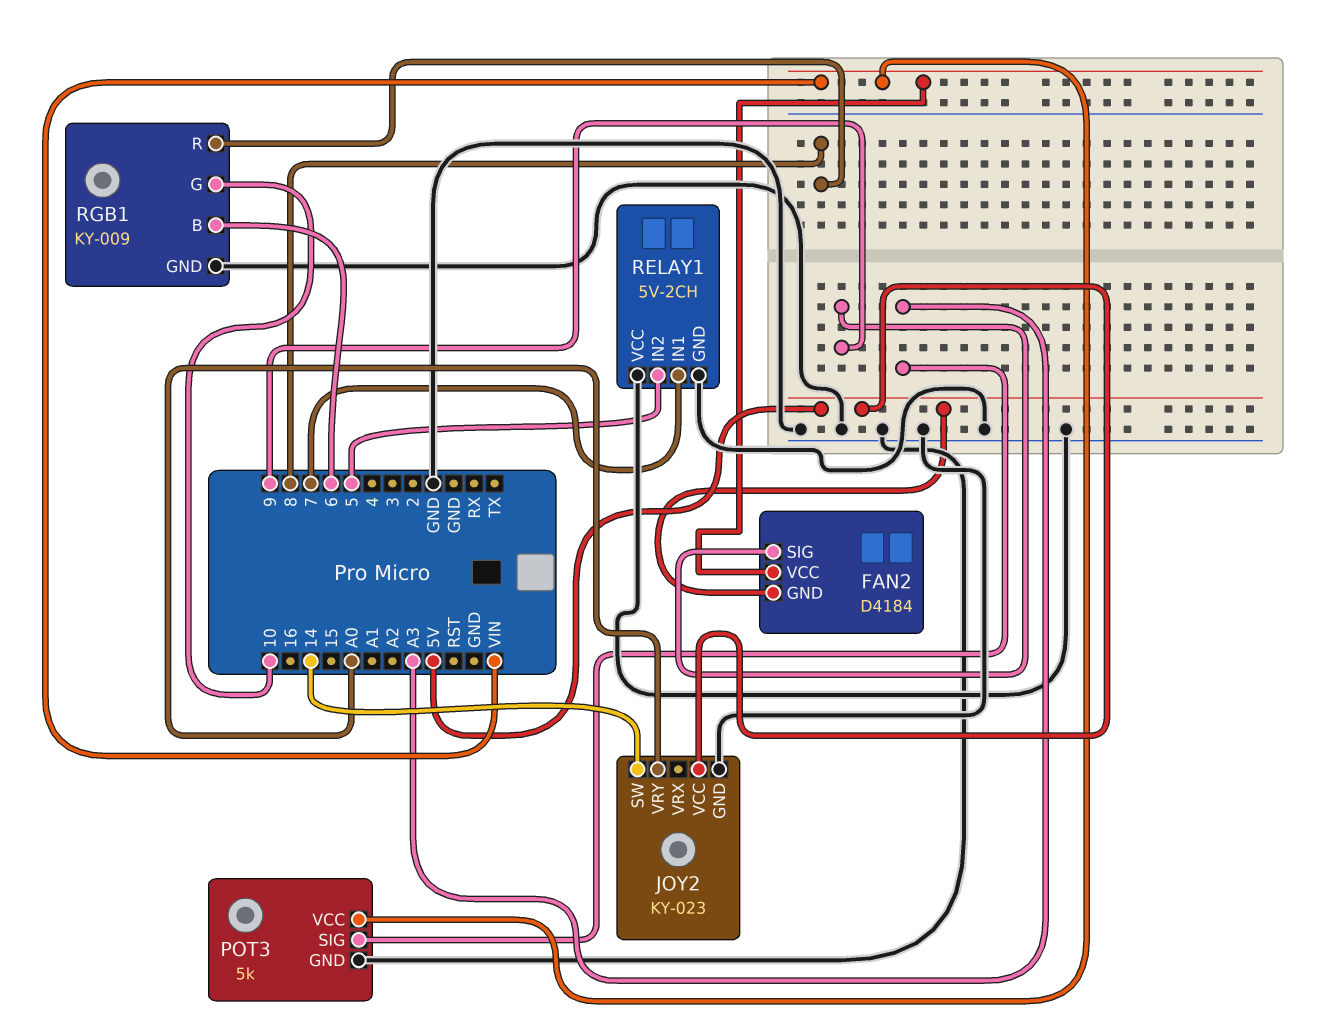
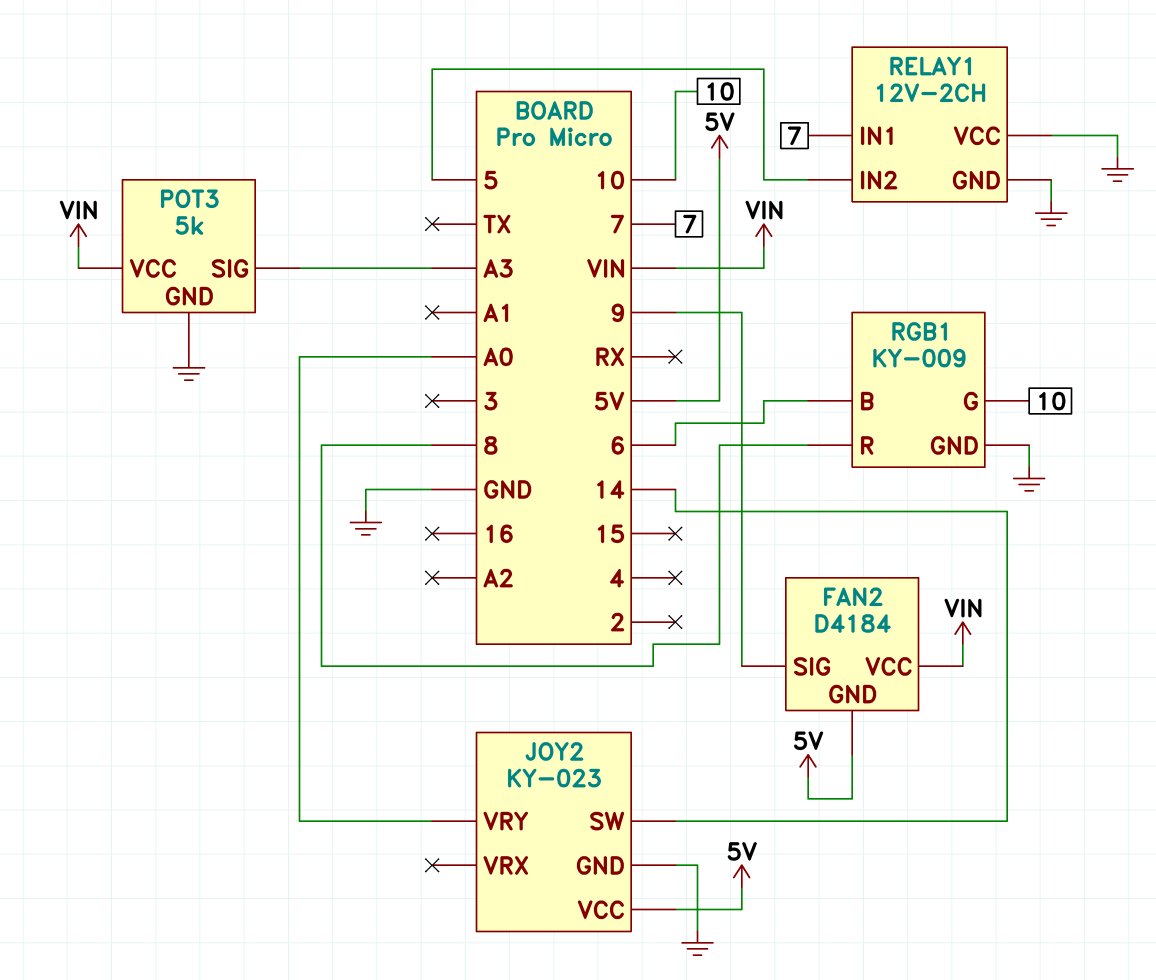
RELAY1: 5V-2CH -> 12V-2CH

